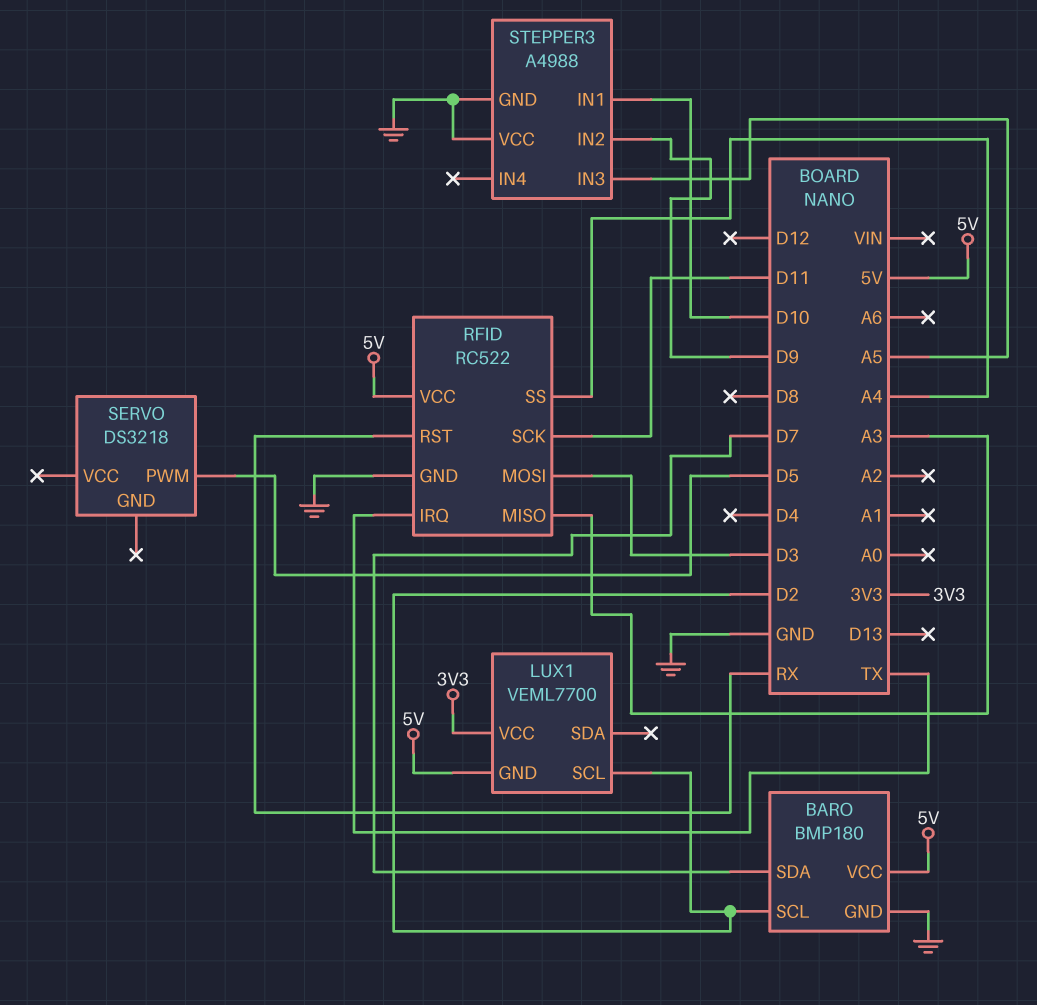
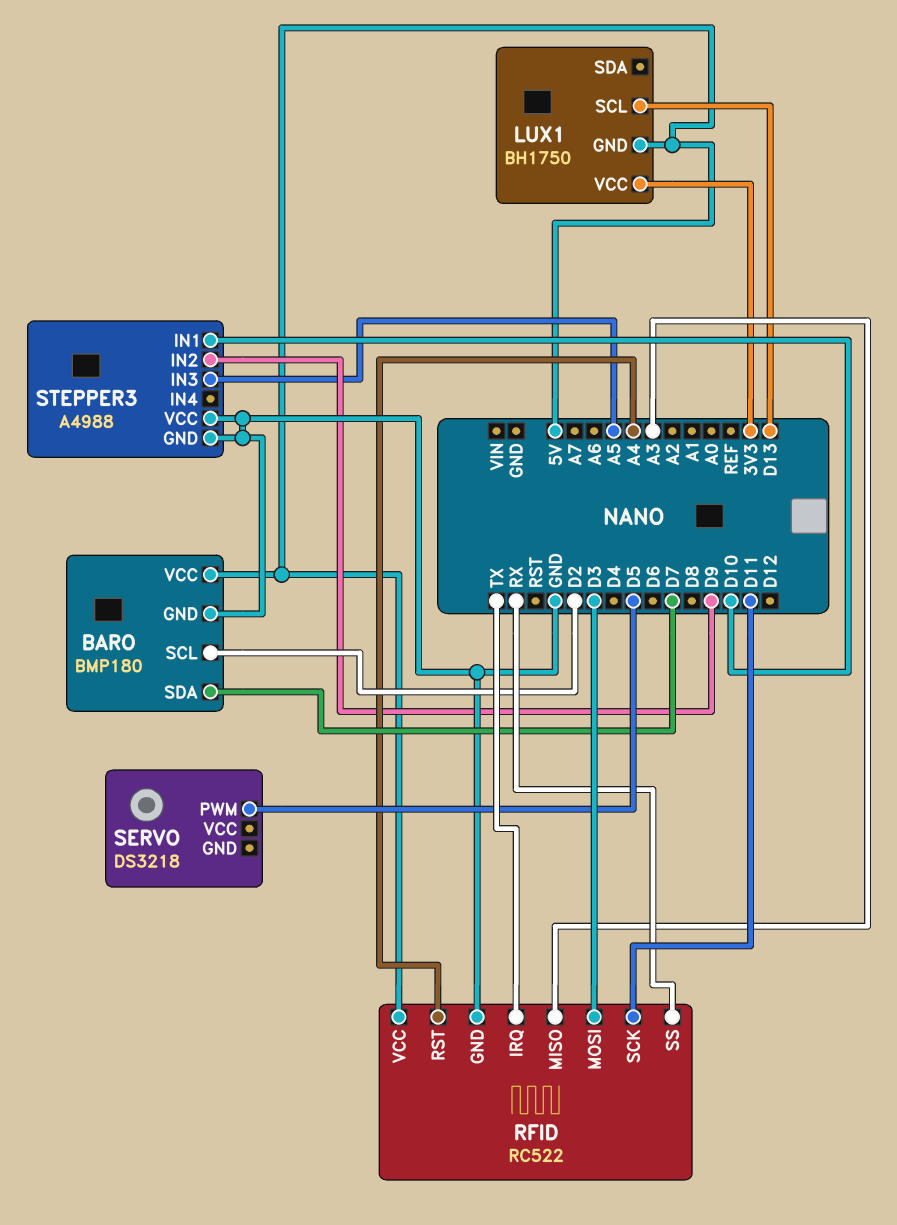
LUX1: VEML7700 -> BH1750
LUX1 pin SCL: D2 -> D13
RFID pin RST: RX -> A4
RFID pin SS: A4 -> RX

